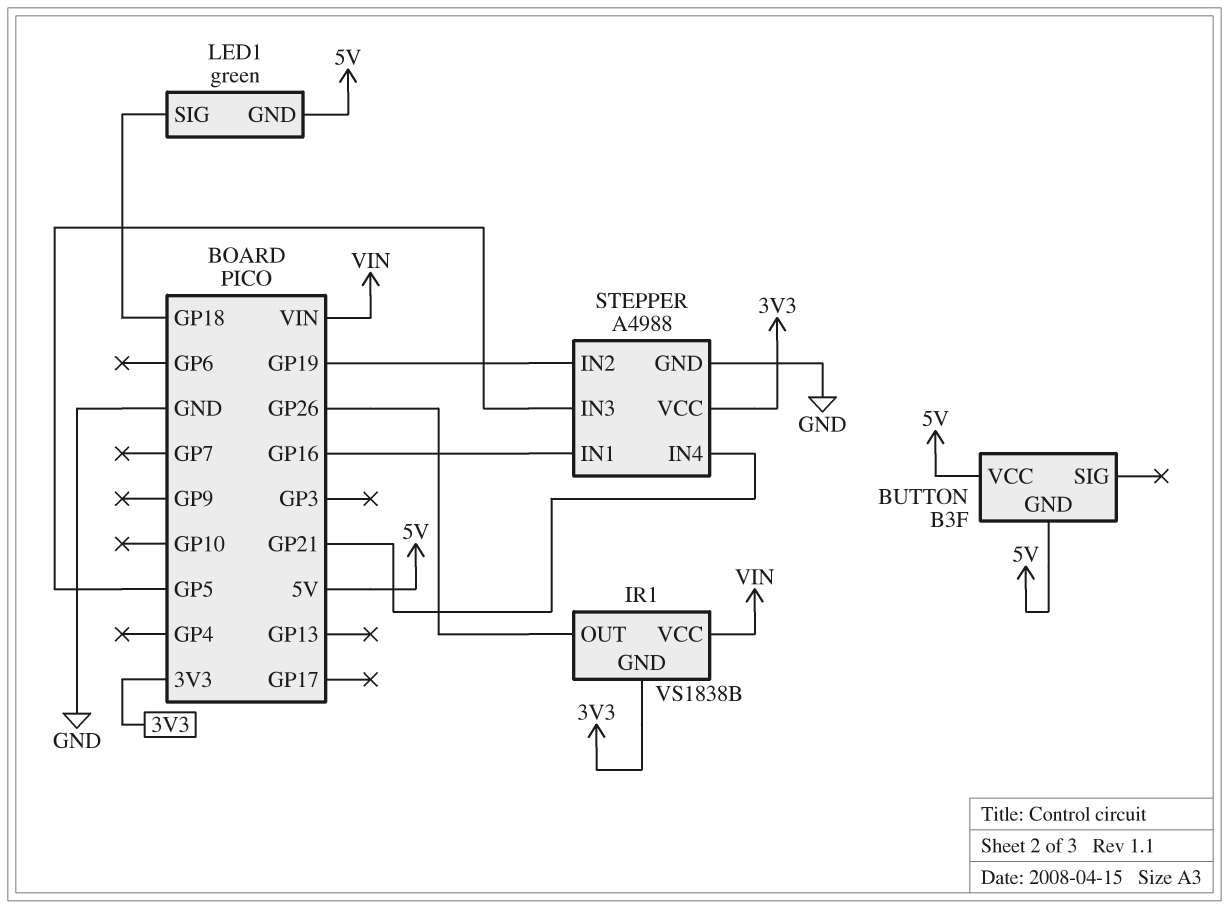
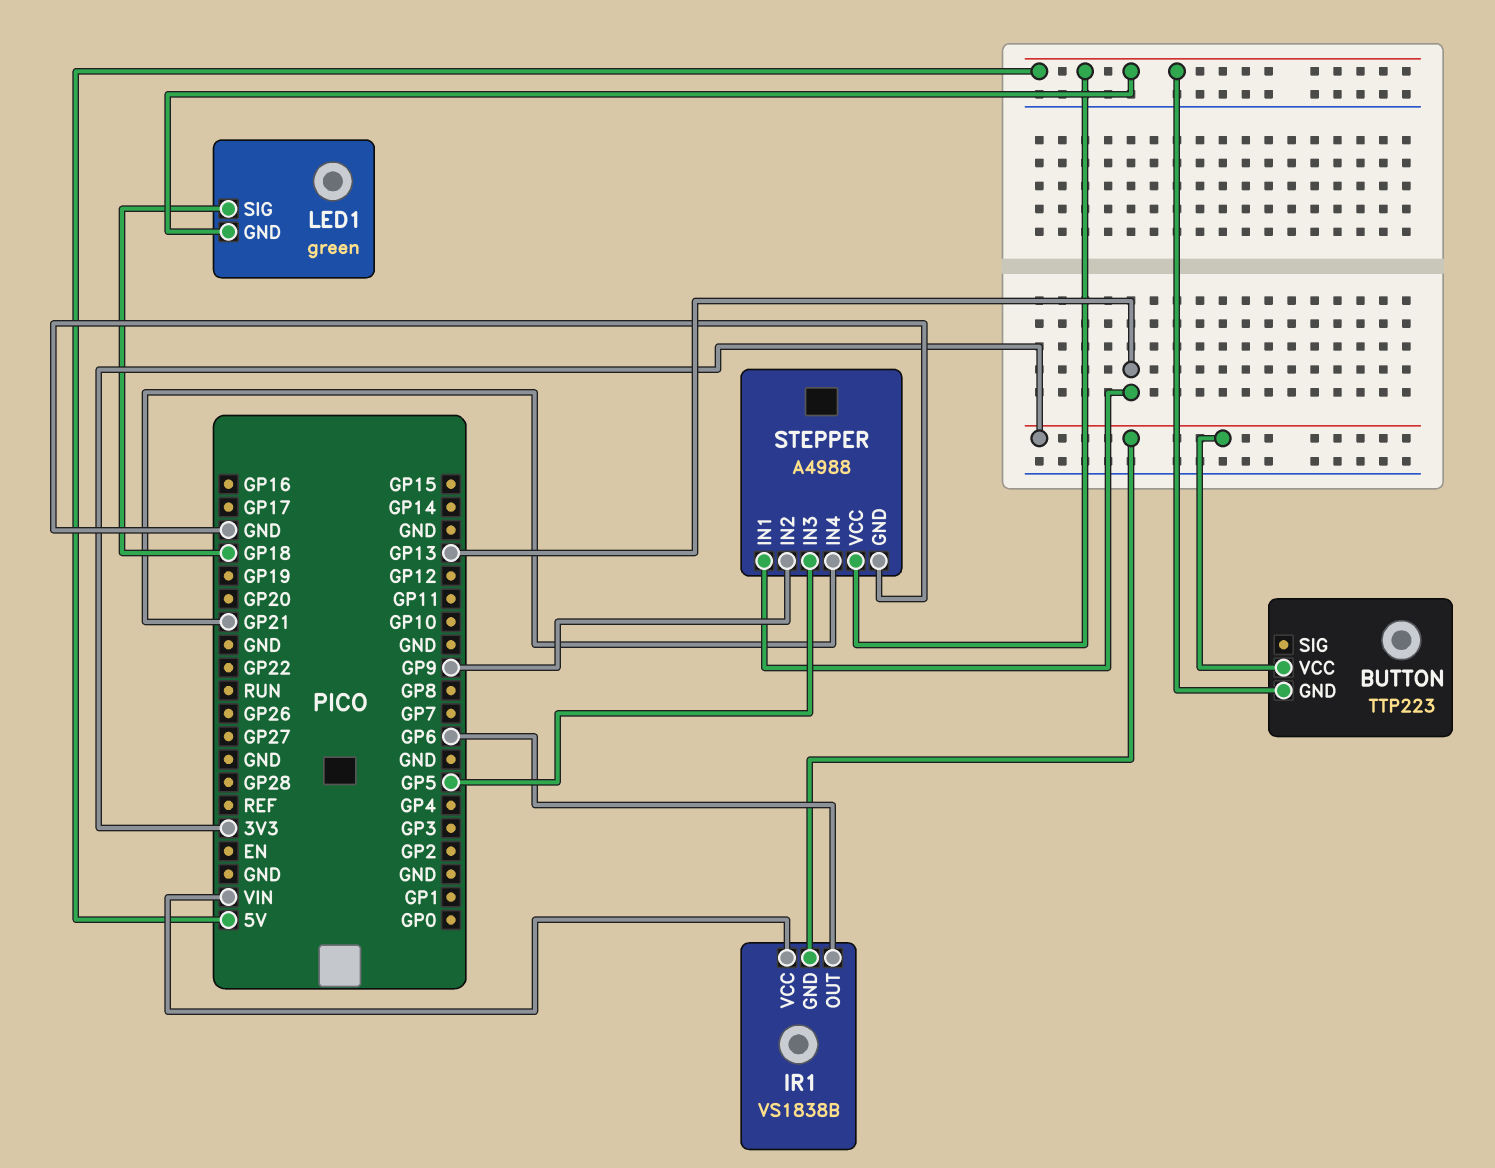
BUTTON: B3F -> TTP223
BUTTON pin VCC: 5V -> 3V3
IR1 pin OUT: GP26 -> GP6
STEPPER pin IN1: GP16 -> GP13
STEPPER pin IN2: GP19 -> GP9
STEPPER pin VCC: 3V3 -> 5V

